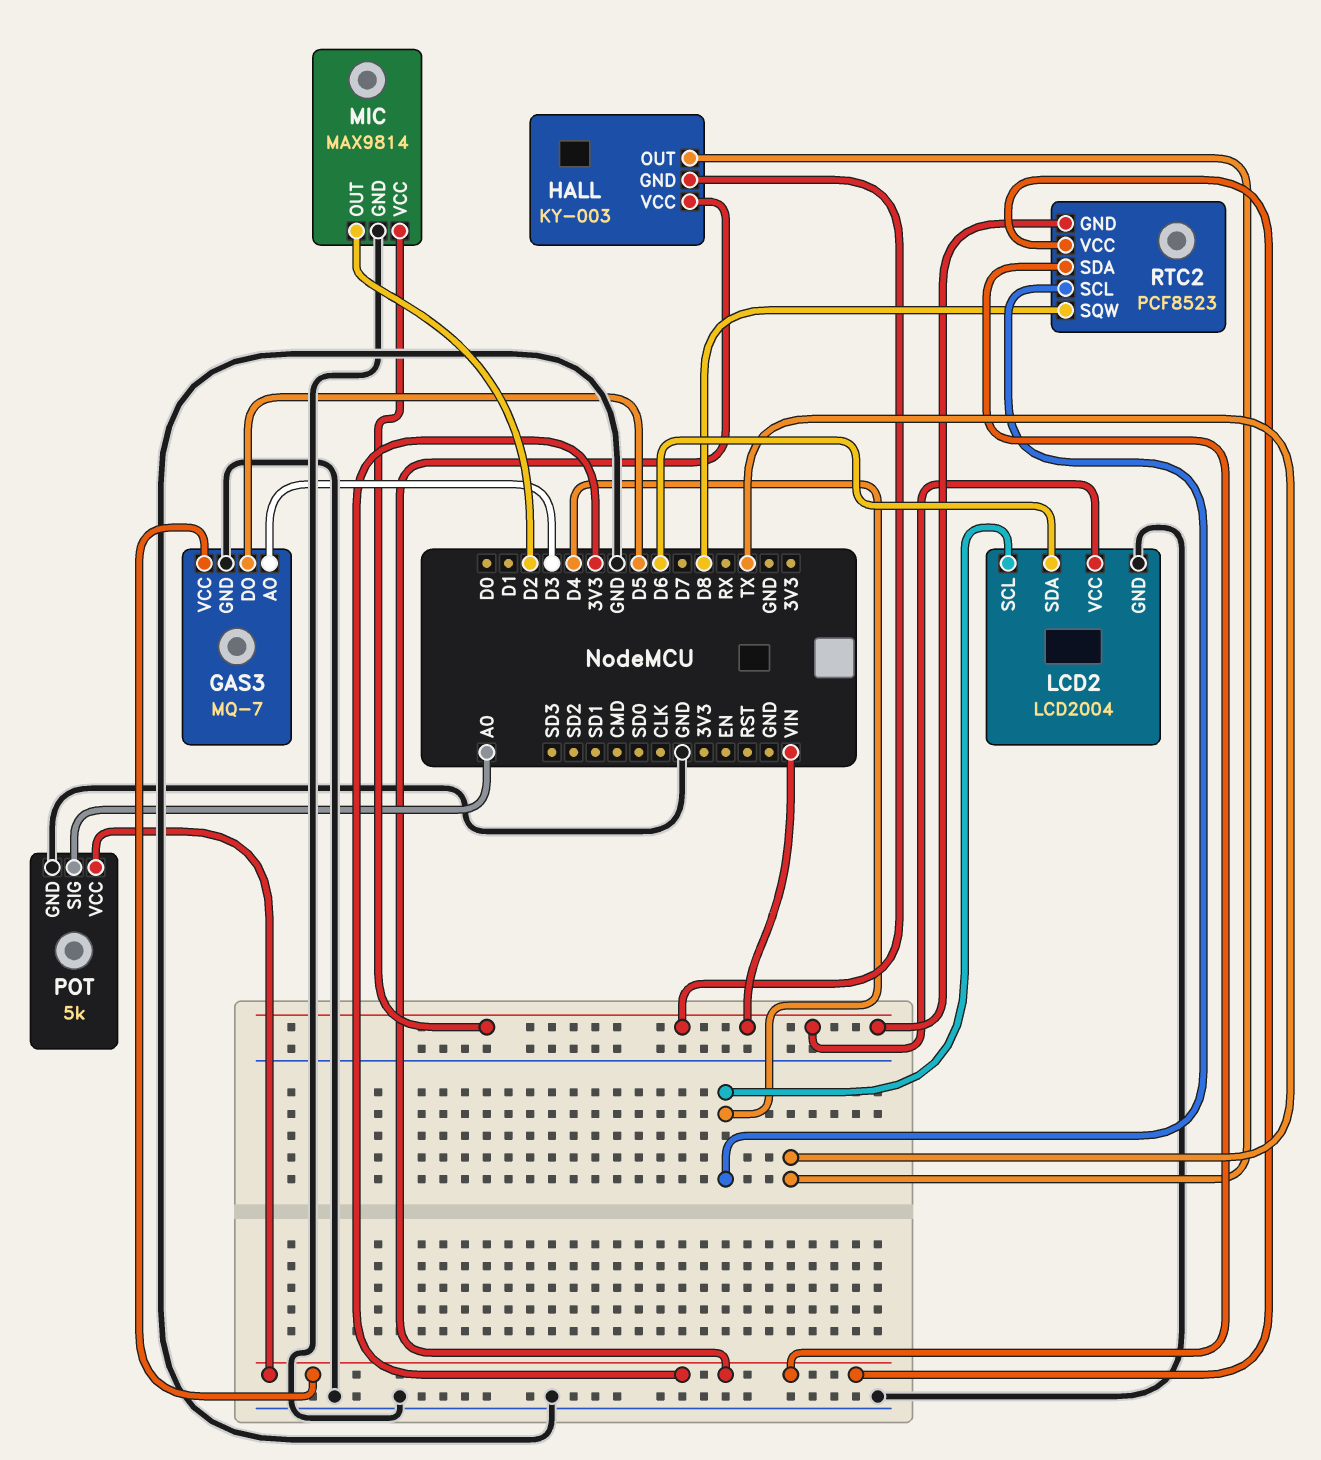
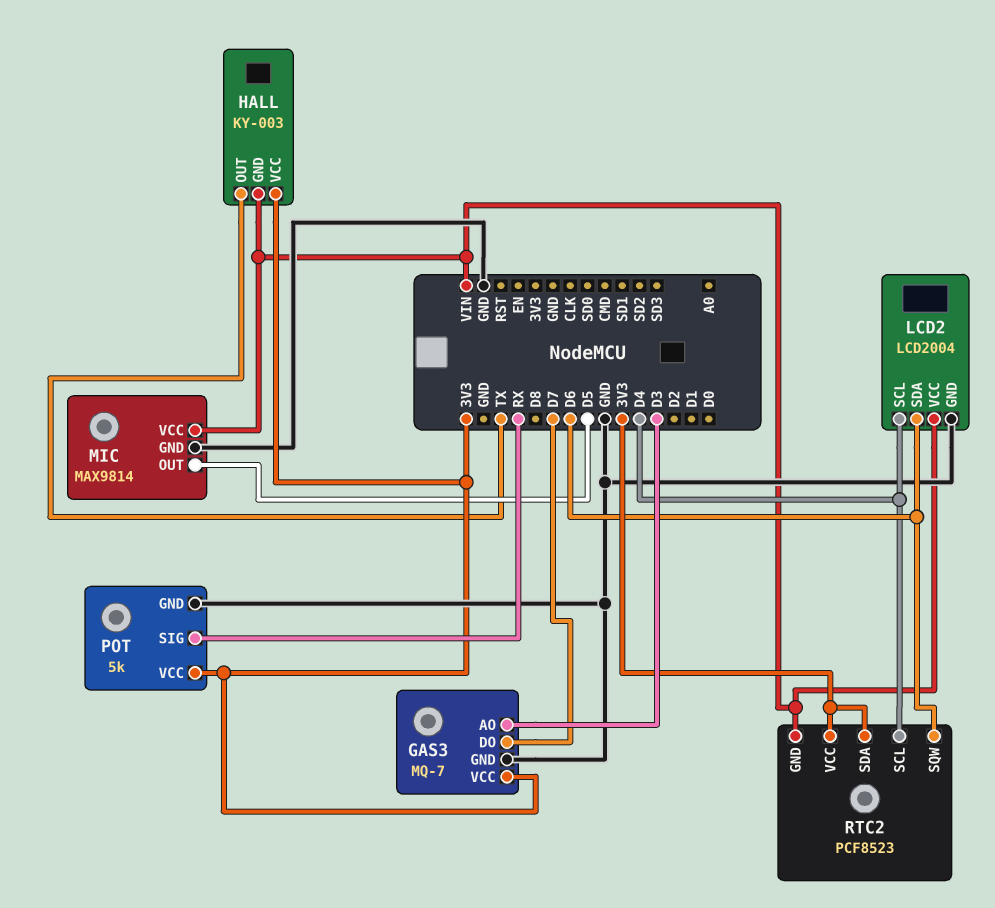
GAS3 pin DO: D5 -> D7
MIC pin OUT: D2 -> D5
POT pin SIG: A0 -> RX
RTC2 pin SQW: D8 -> D6

